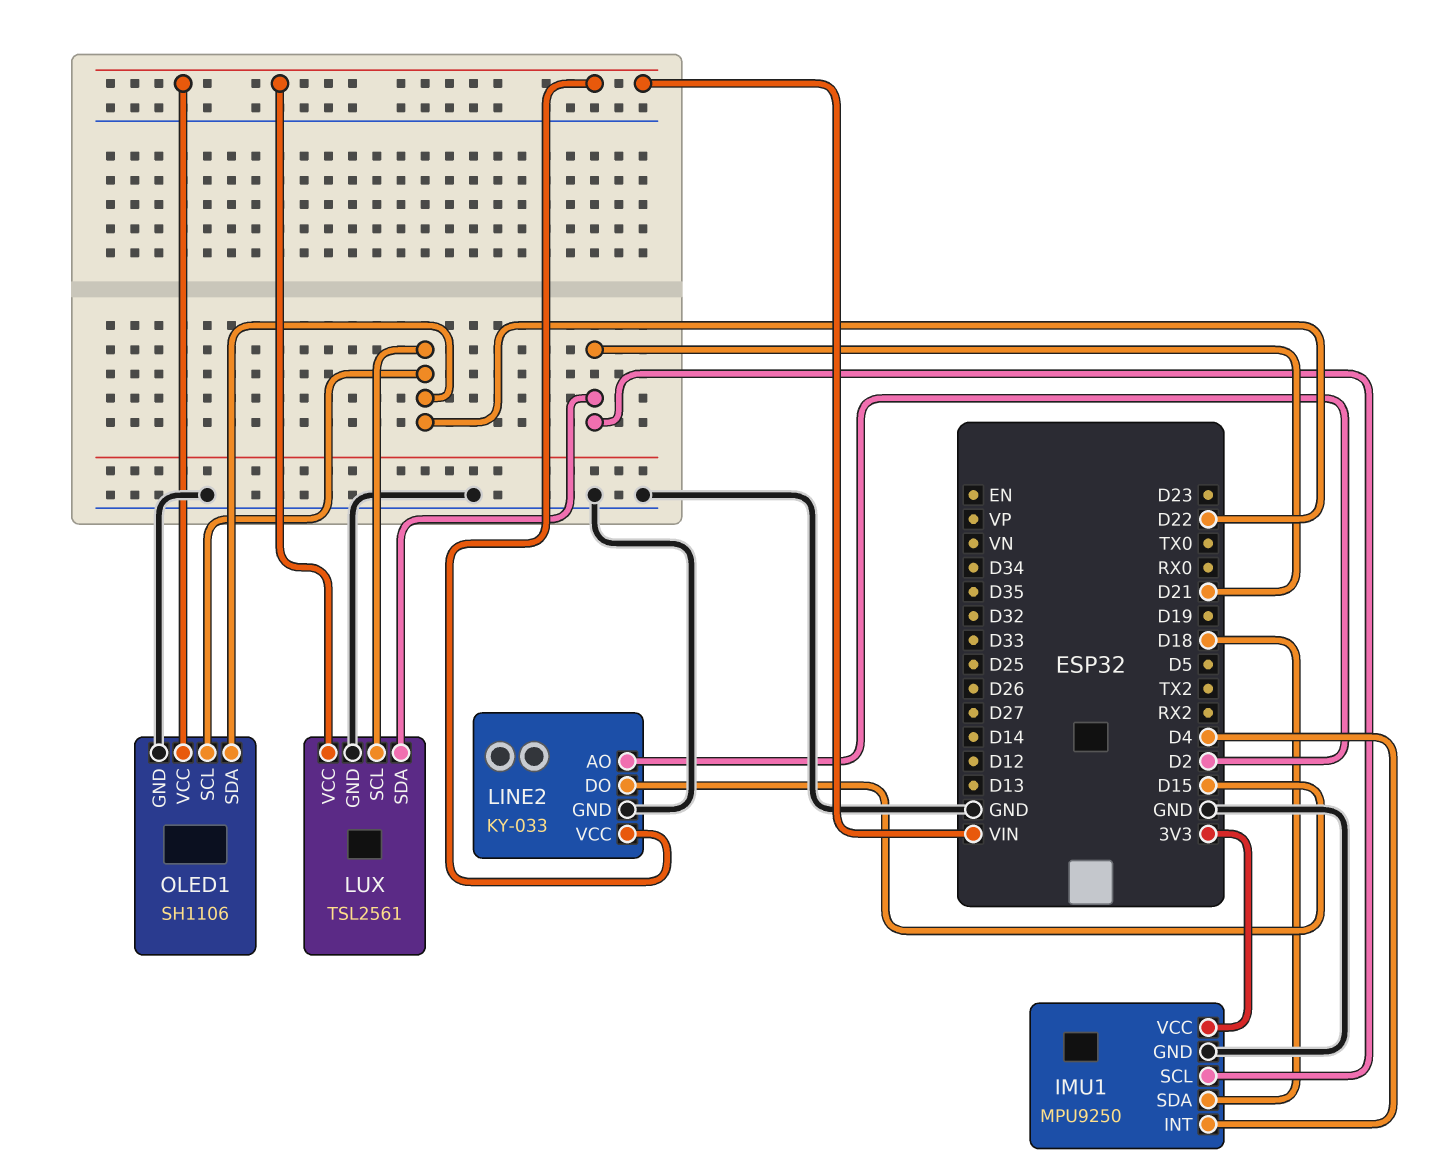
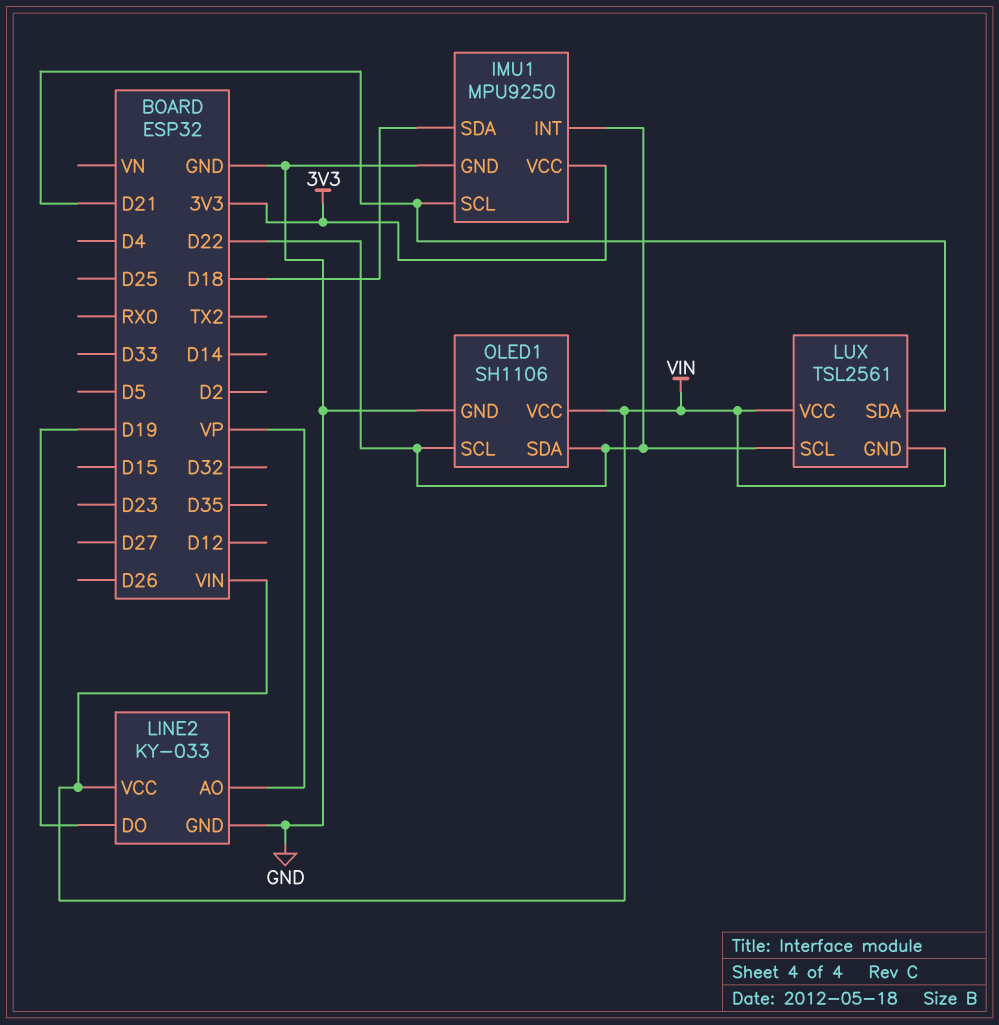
IMU1 pin INT: D4 -> D22
LINE2 pin AO: D2 -> VP
LINE2 pin DO: D15 -> D19
LUX pin GND: GND -> VIN

